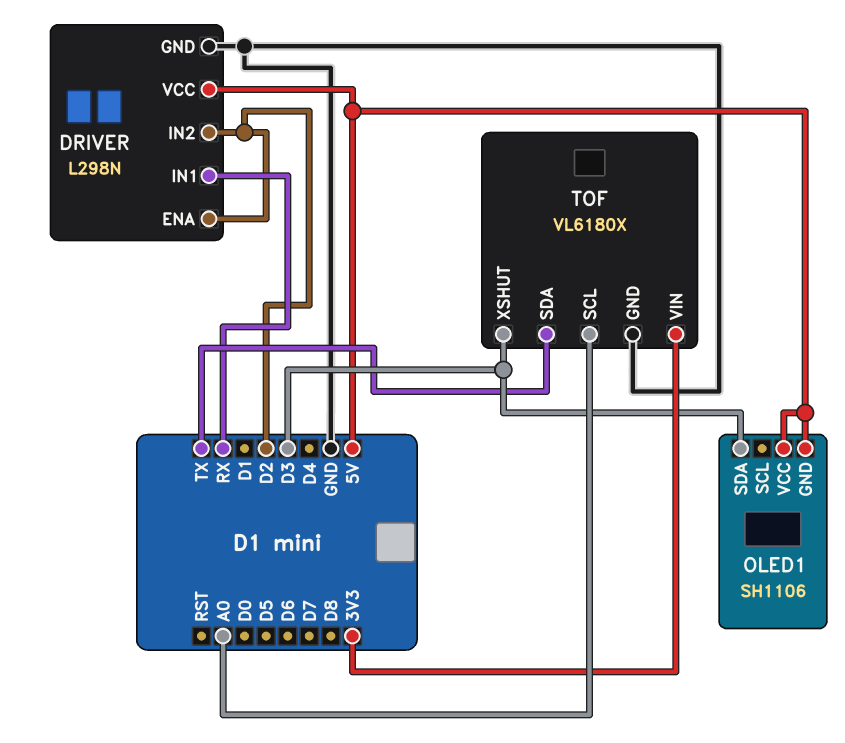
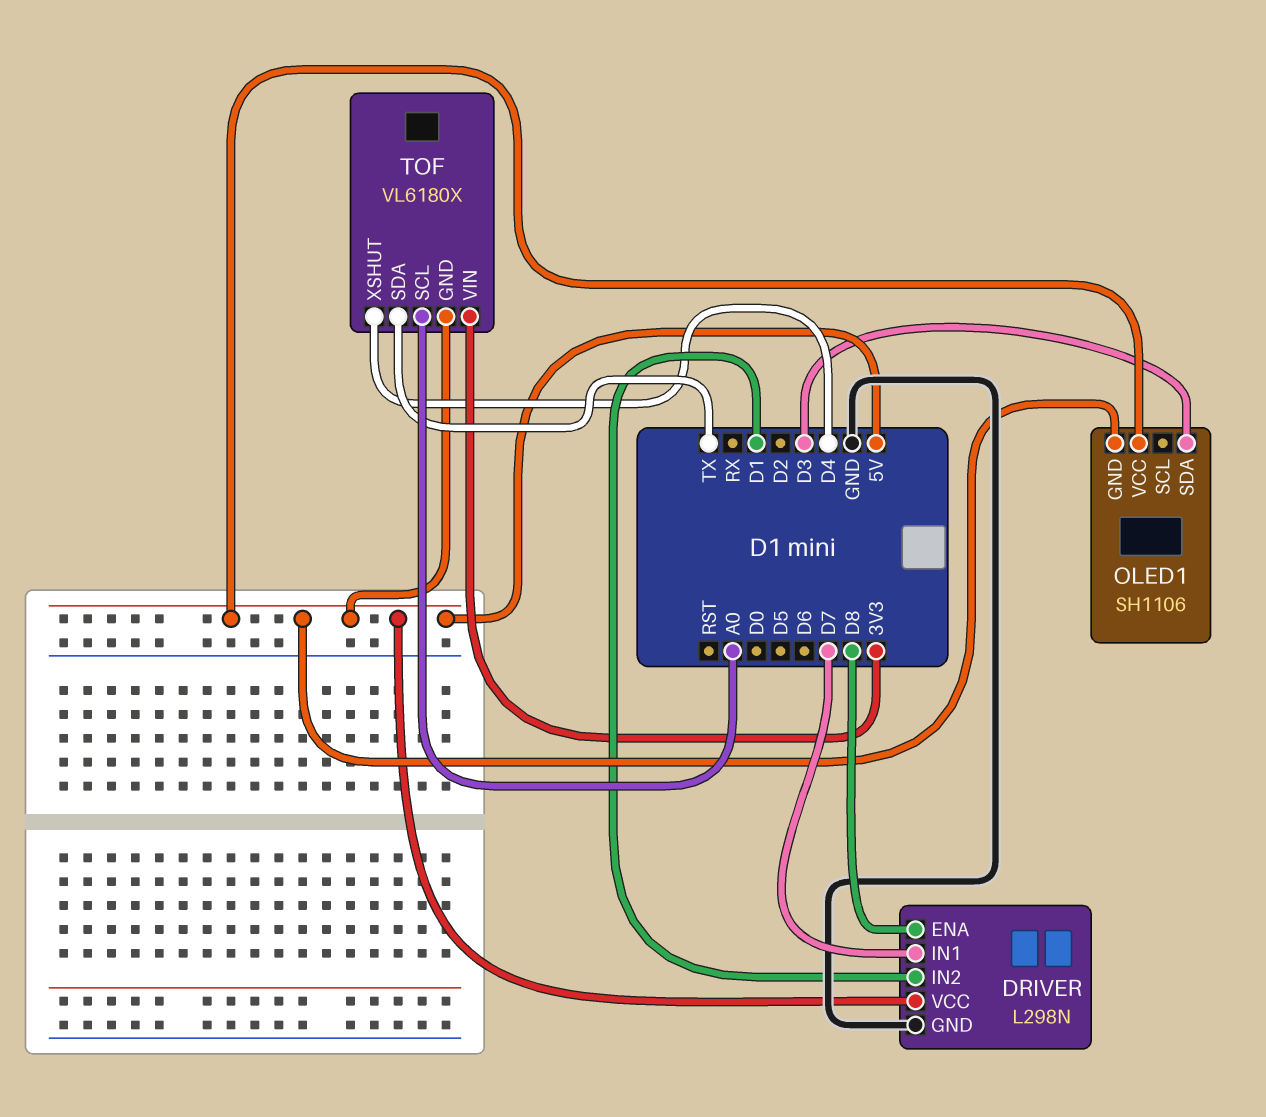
DRIVER pin ENA: D2 -> D8
DRIVER pin IN1: RX -> D7
DRIVER pin IN2: D2 -> D1
TOF pin GND: GND -> 5V
TOF pin XSHUT: D3 -> D4

